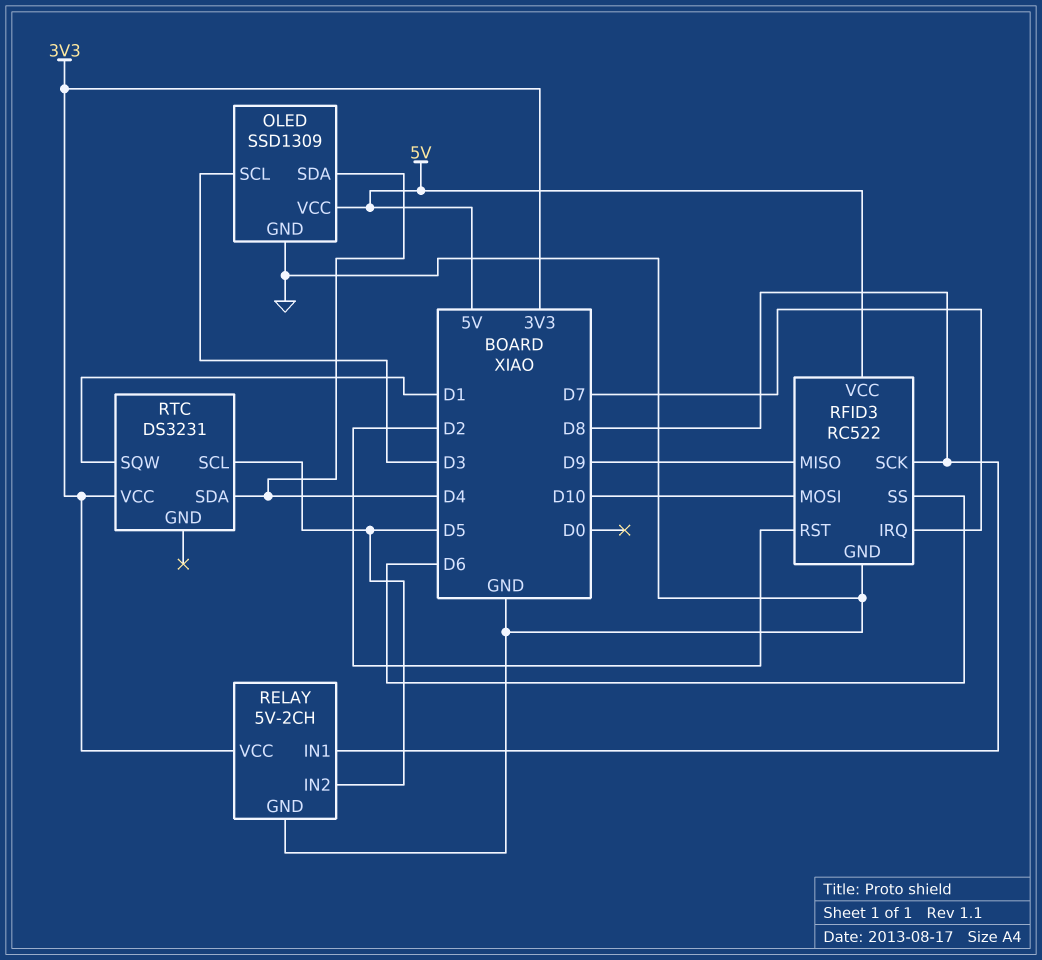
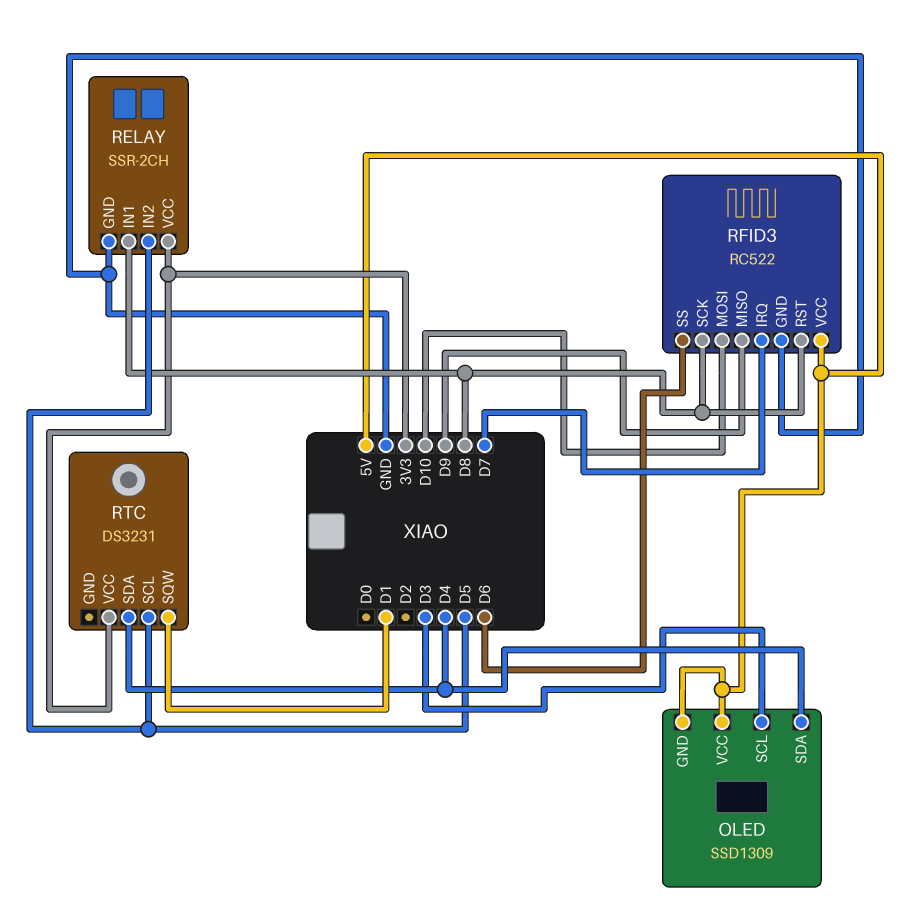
OLED pin GND: GND -> 5V
RELAY: 5V-2CH -> SSR-2CH
RFID3 pin RST: D2 -> D8

